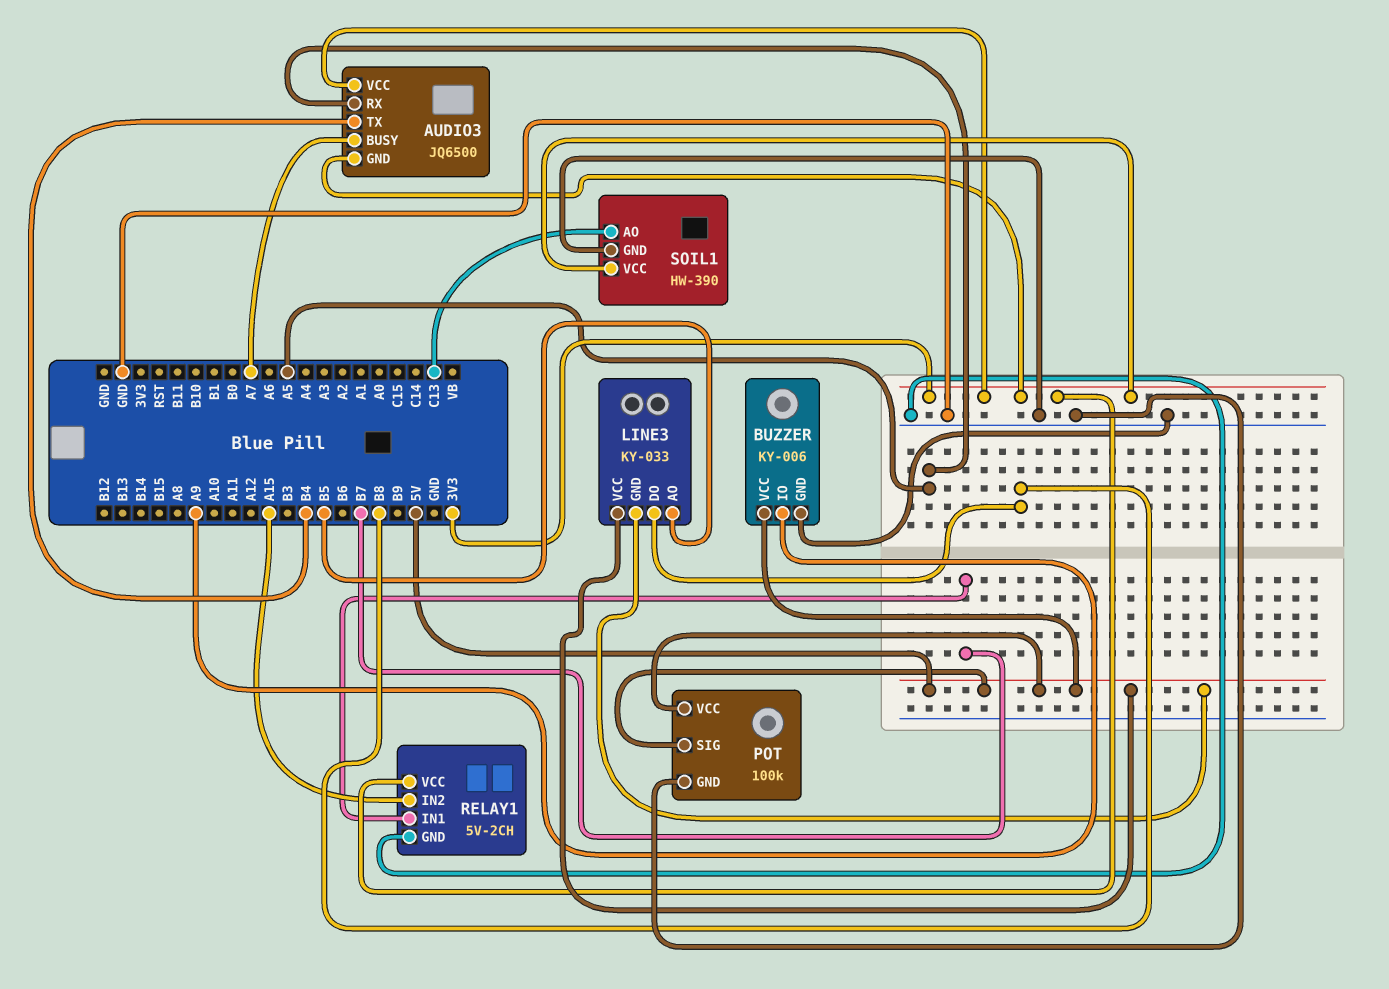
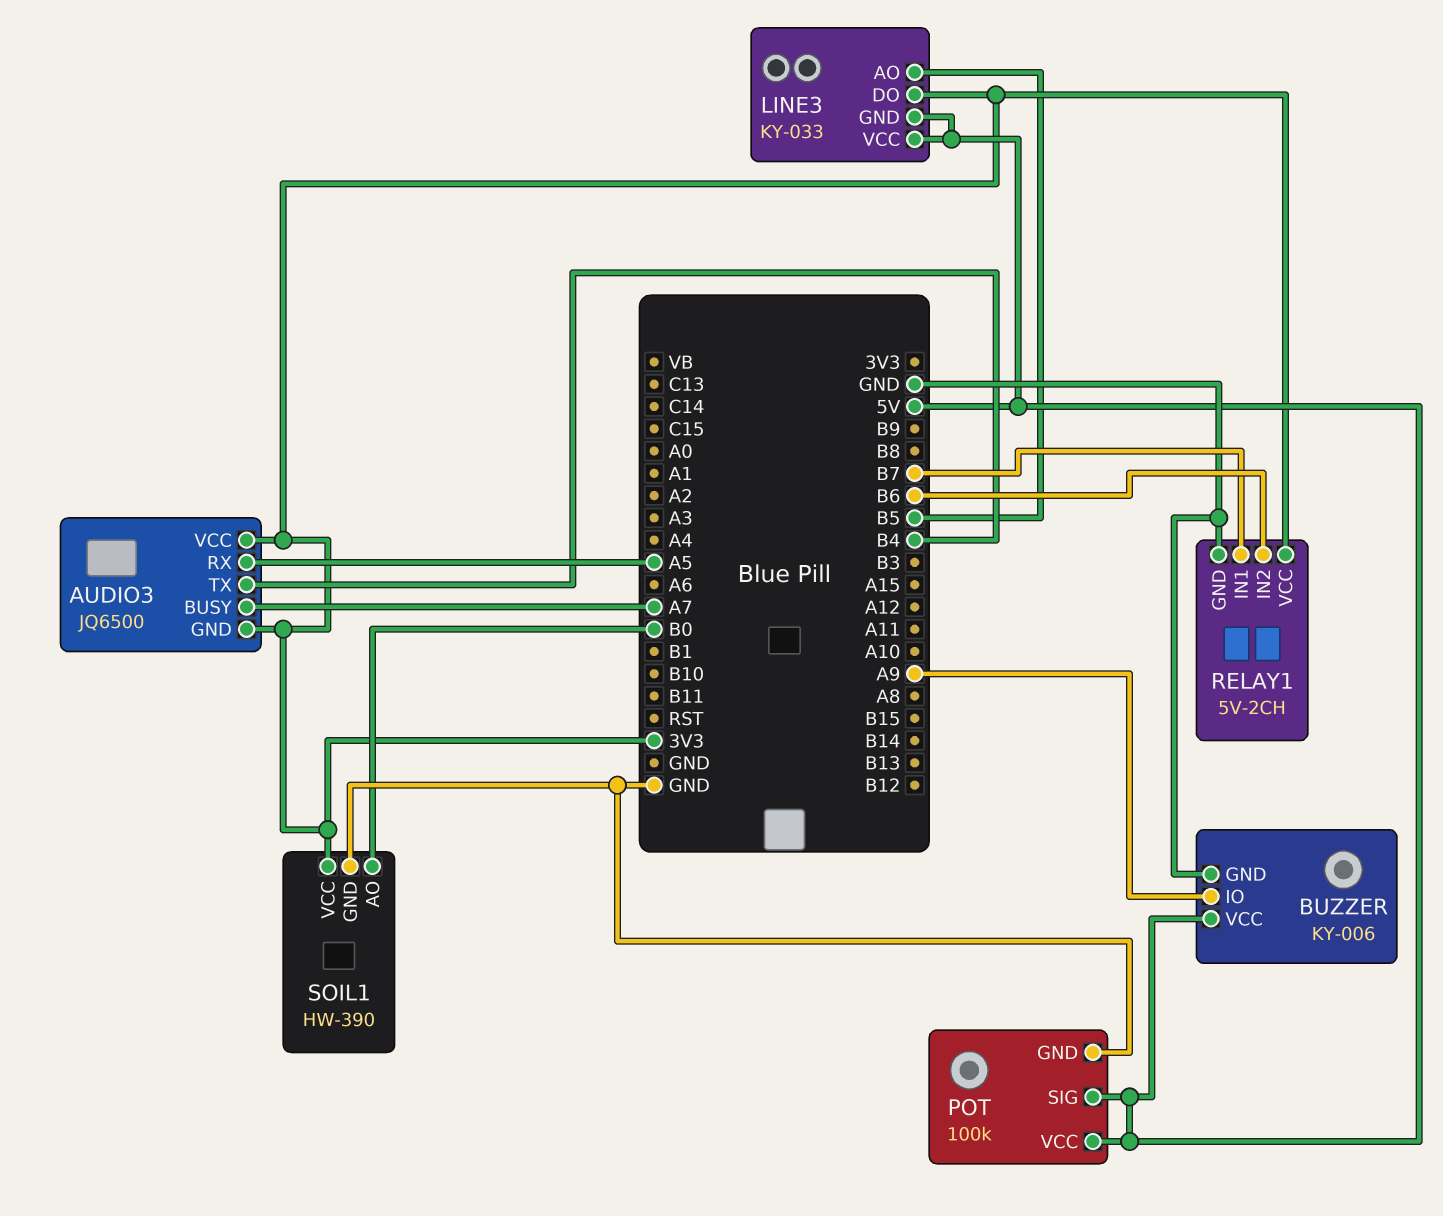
LINE3 pin DO: B8 -> 3V3
RELAY1 pin IN2: A15 -> B6
SOIL1 pin AO: C13 -> B0

